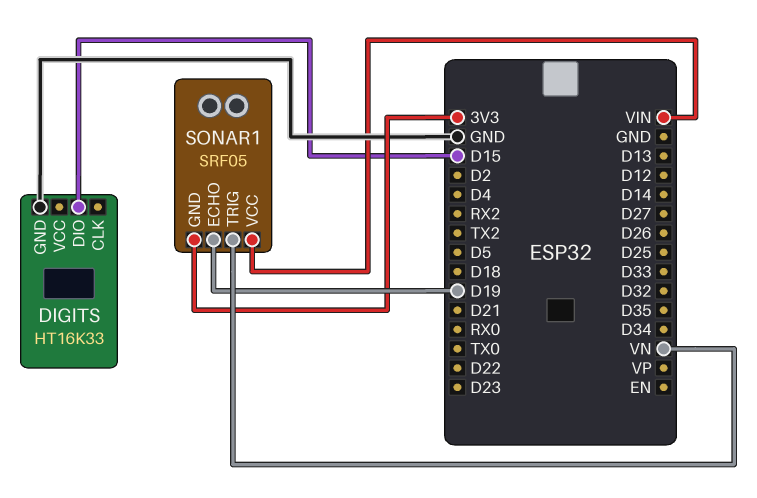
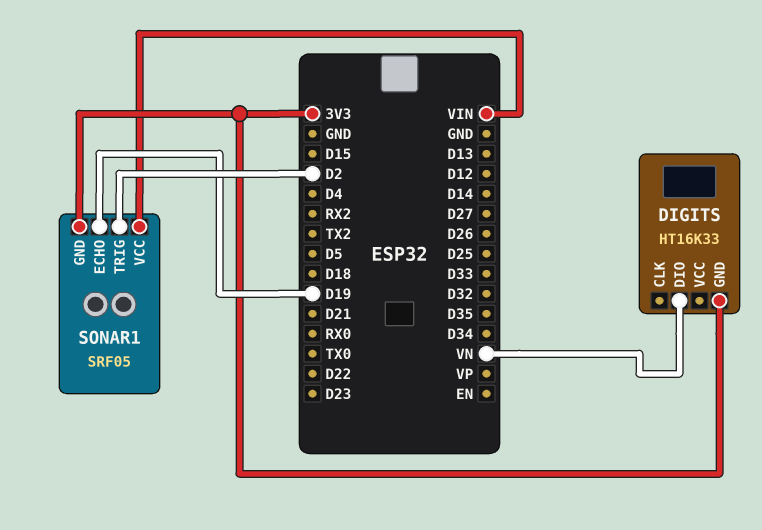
DIGITS pin DIO: D15 -> VN
DIGITS pin GND: GND -> 3V3
SONAR1 pin TRIG: VN -> D2

